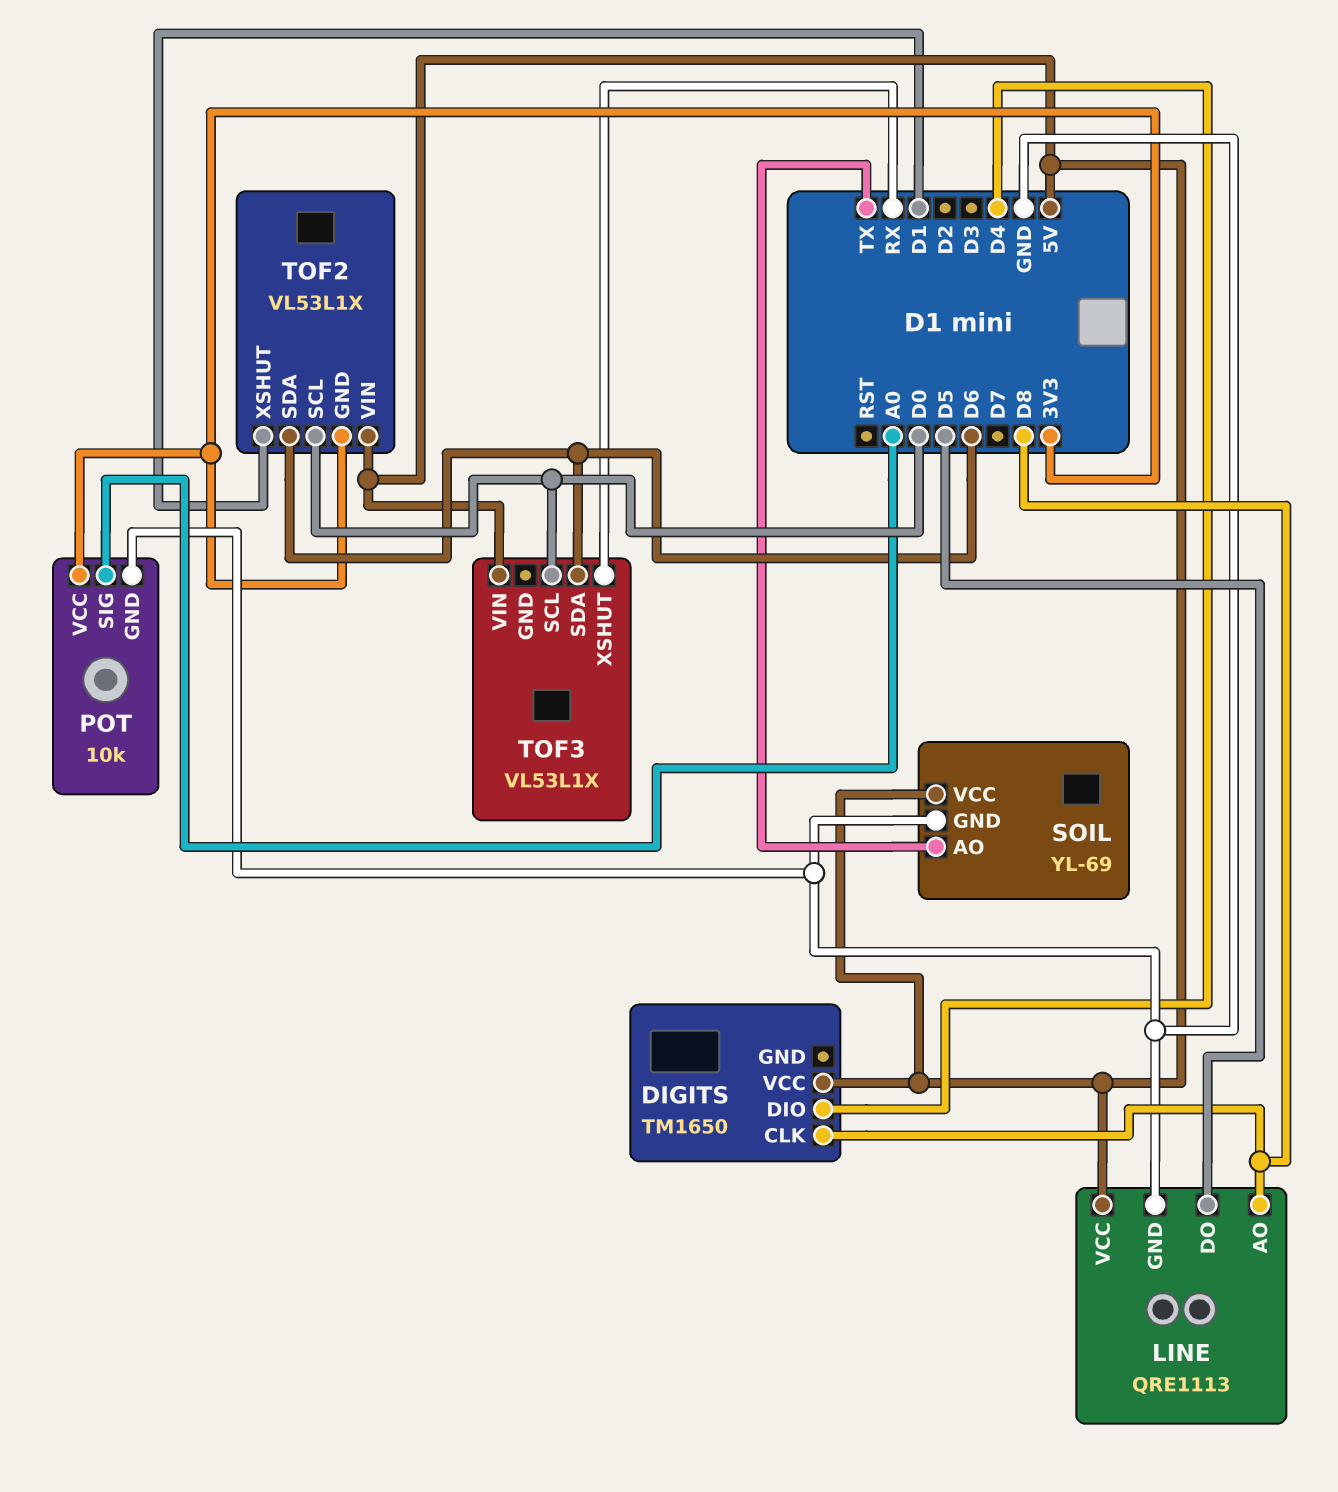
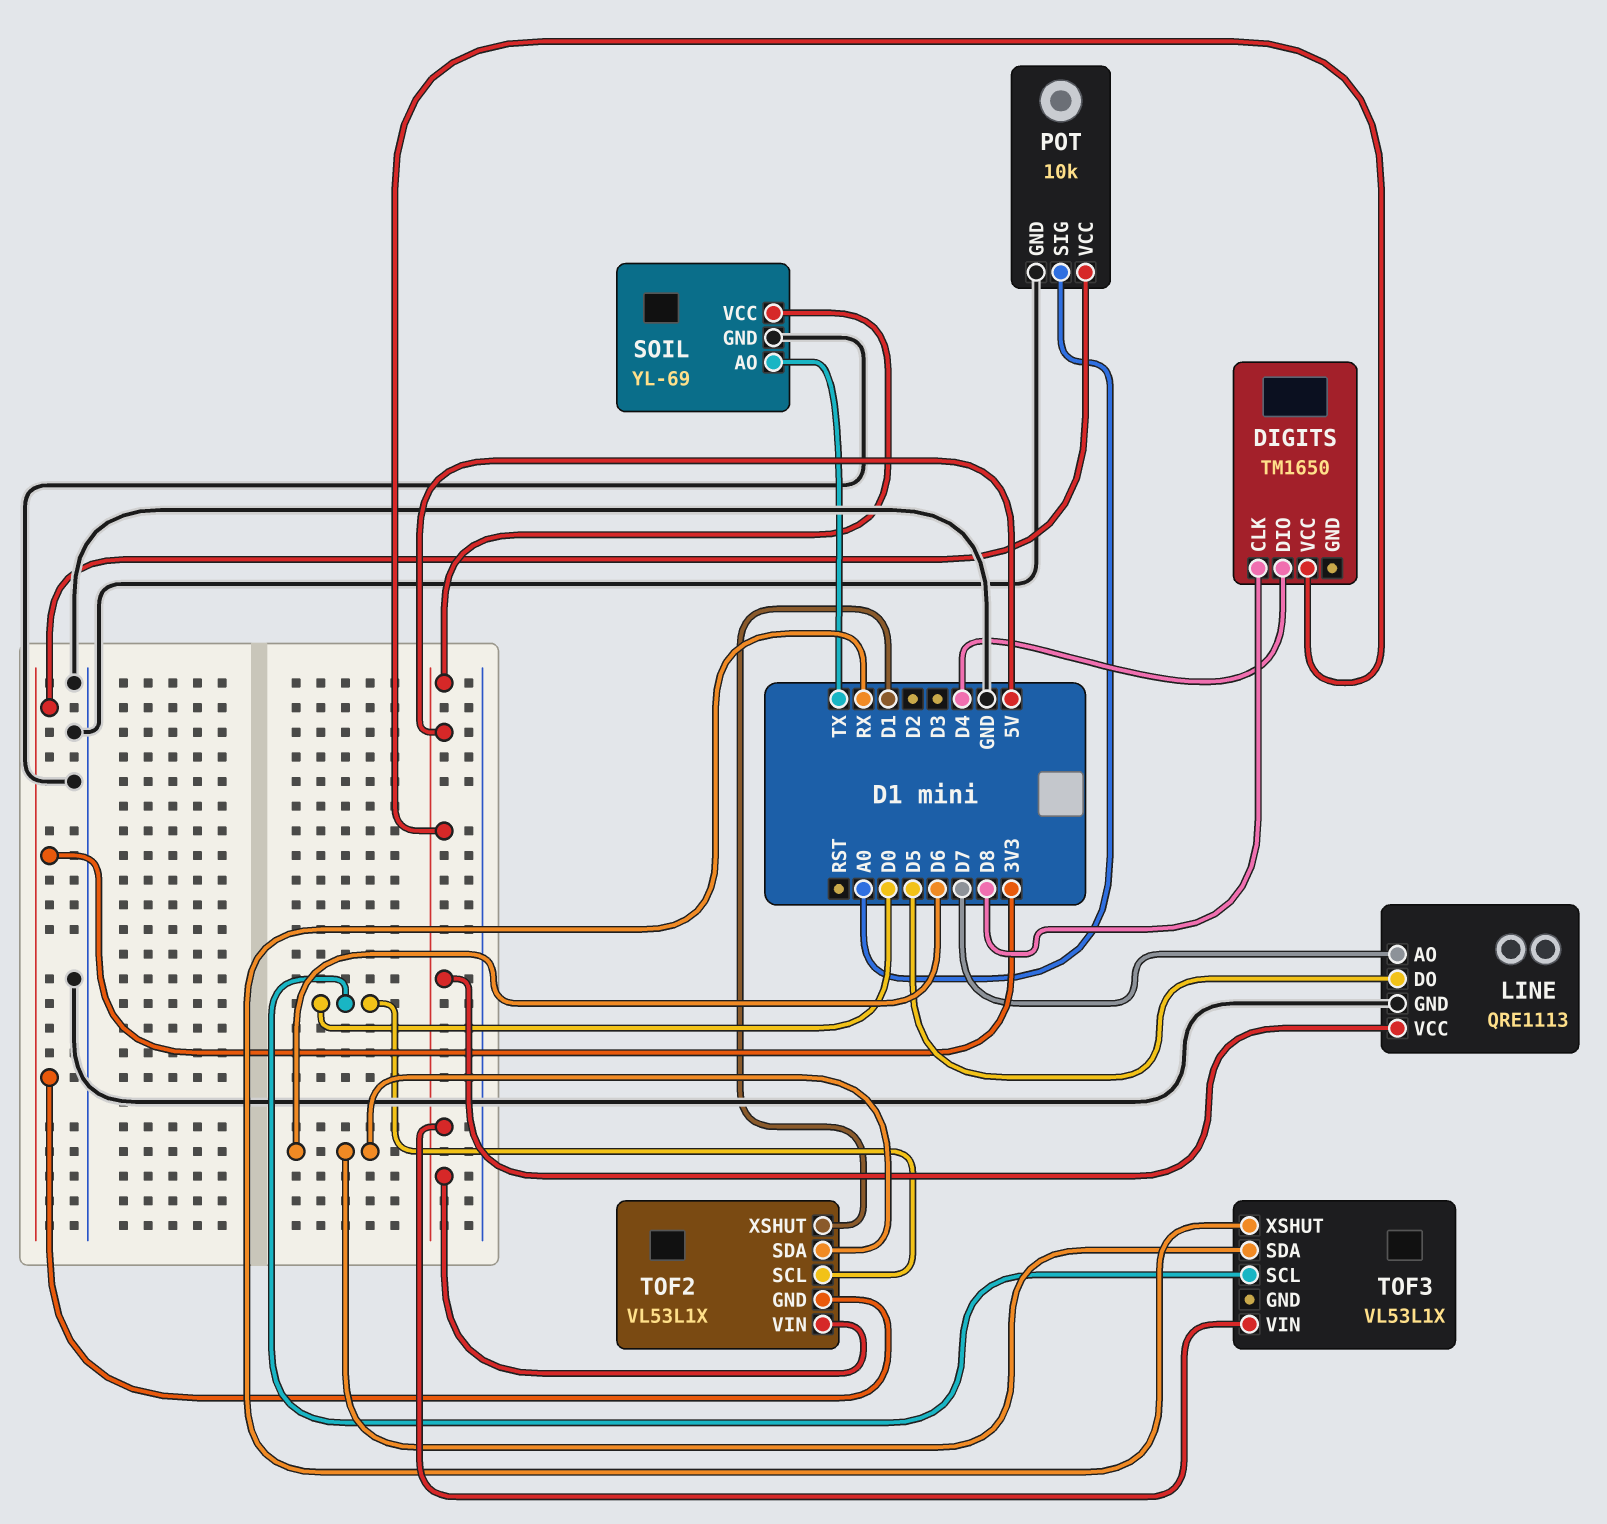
LINE pin AO: D8 -> D7

